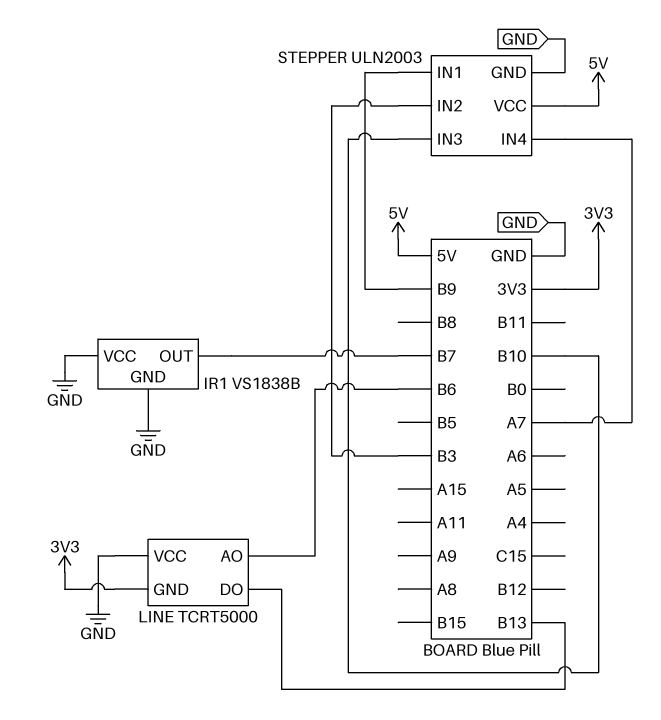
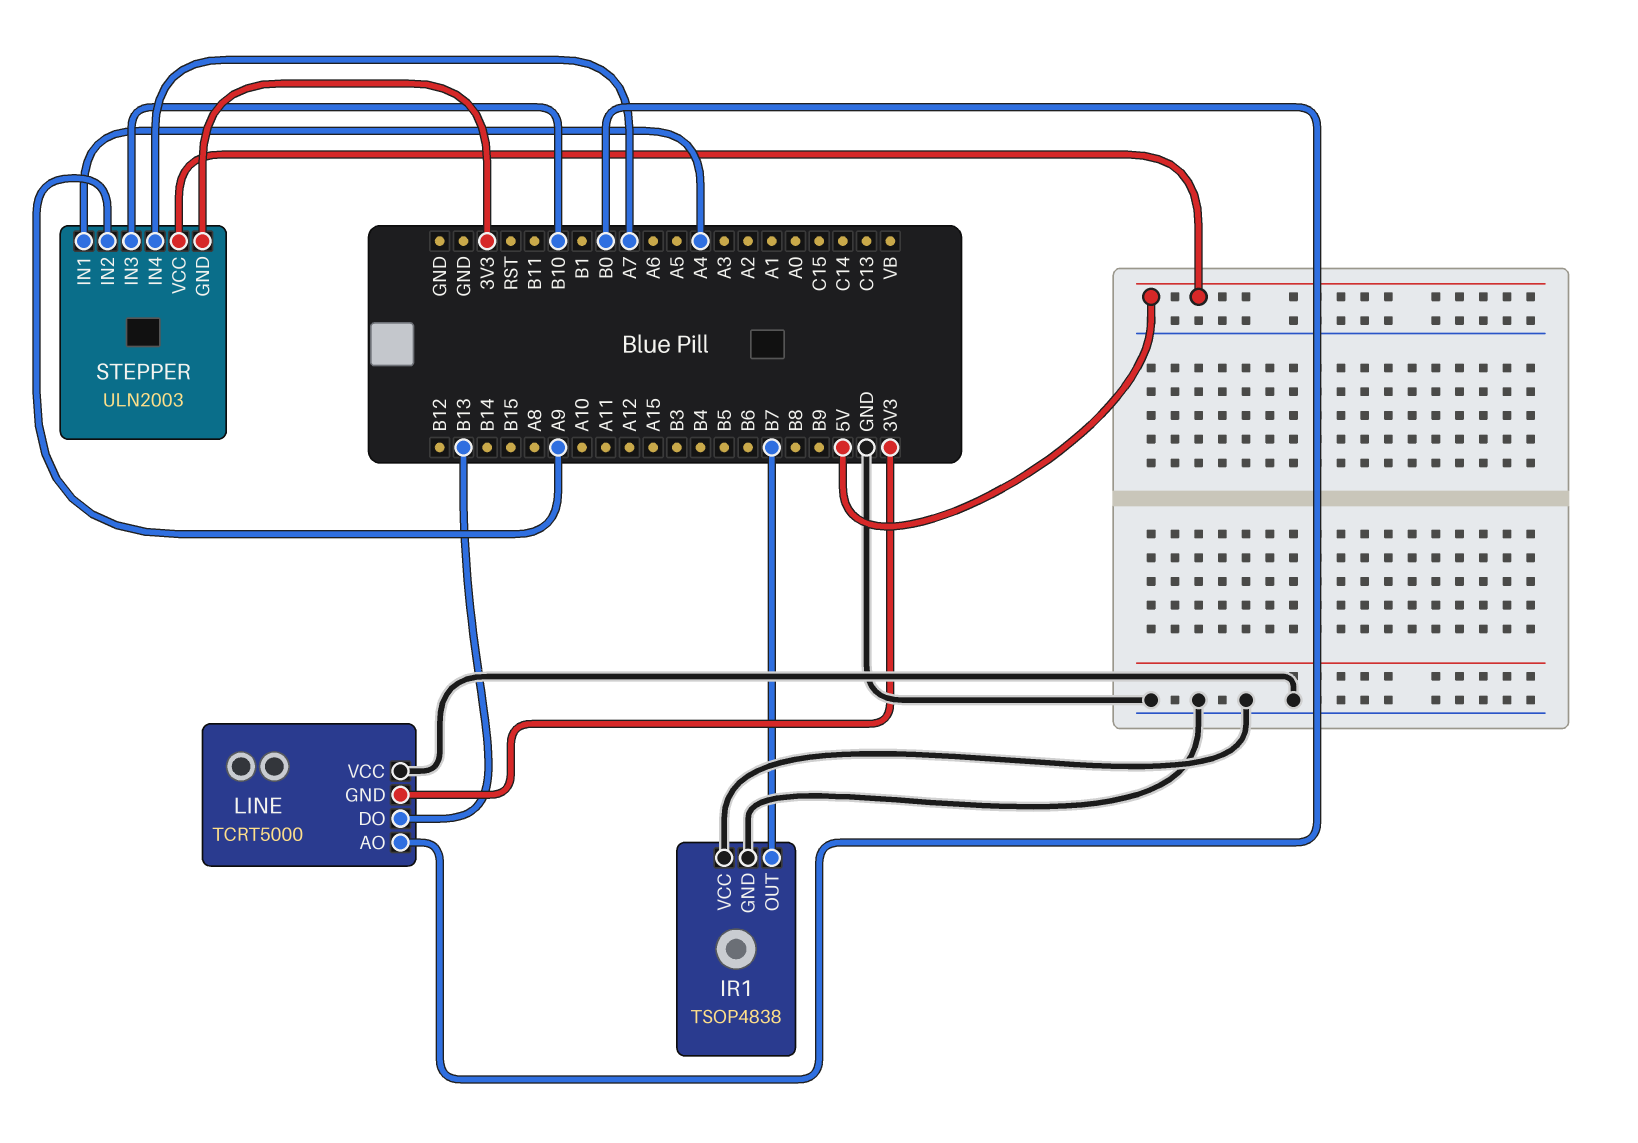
IR1: VS1838B -> TSOP4838
LINE pin AO: B6 -> B0
STEPPER pin GND: GND -> 3V3
STEPPER pin IN1: B9 -> A4
STEPPER pin IN2: B3 -> A9

